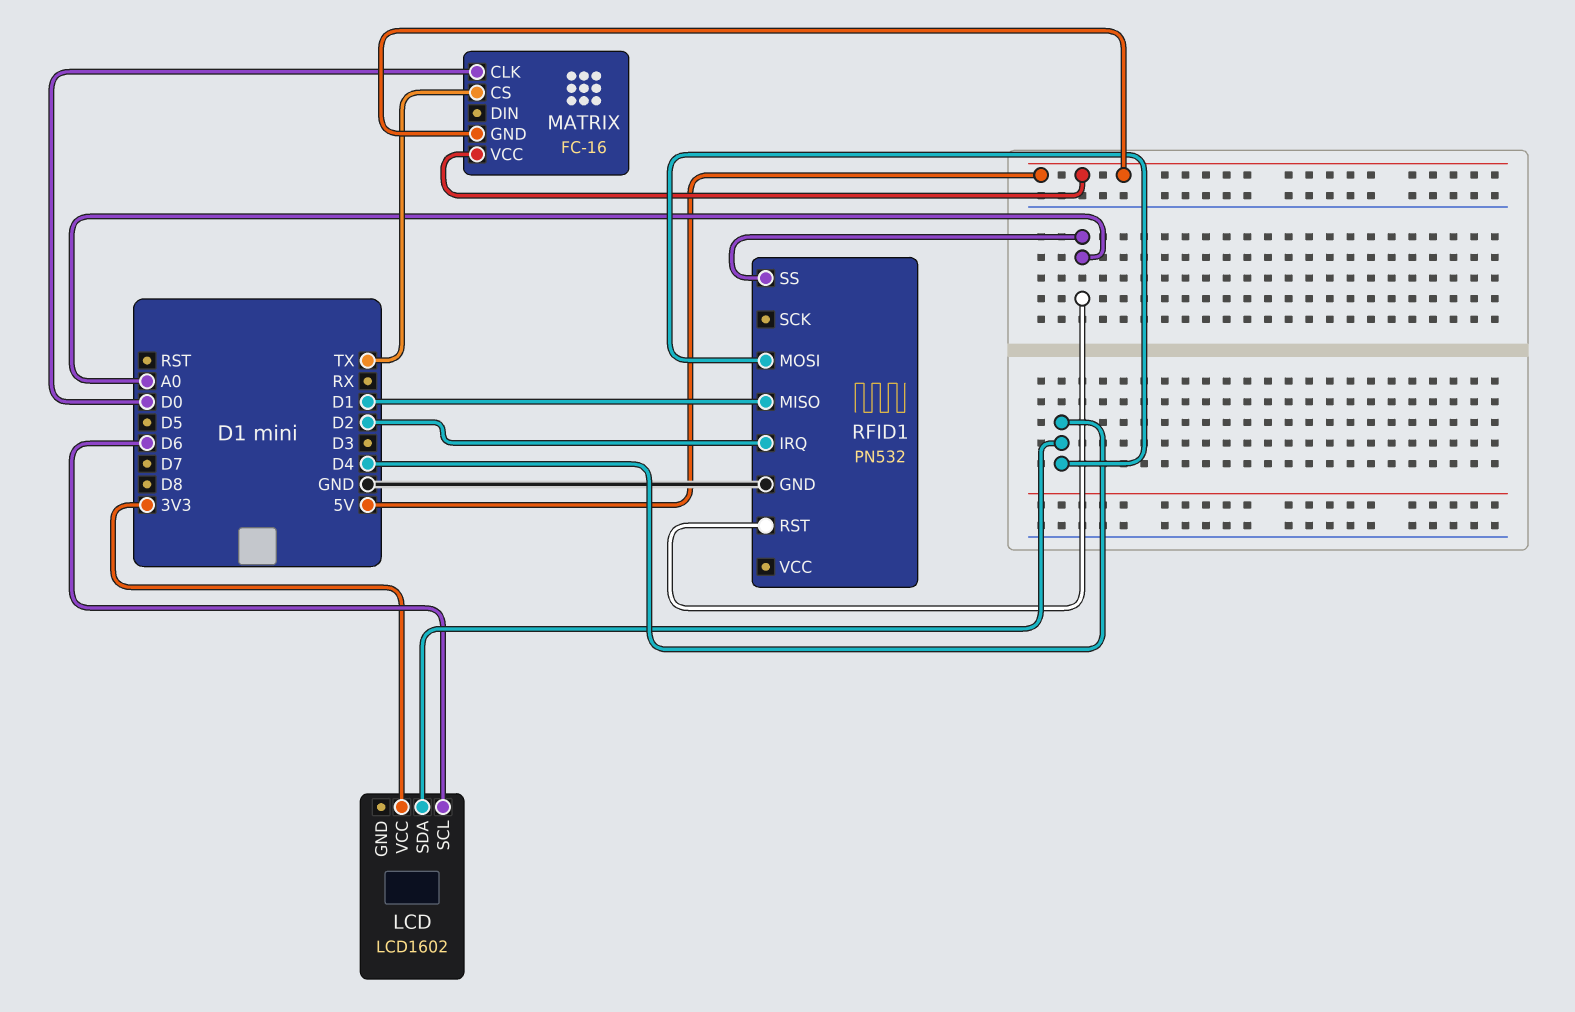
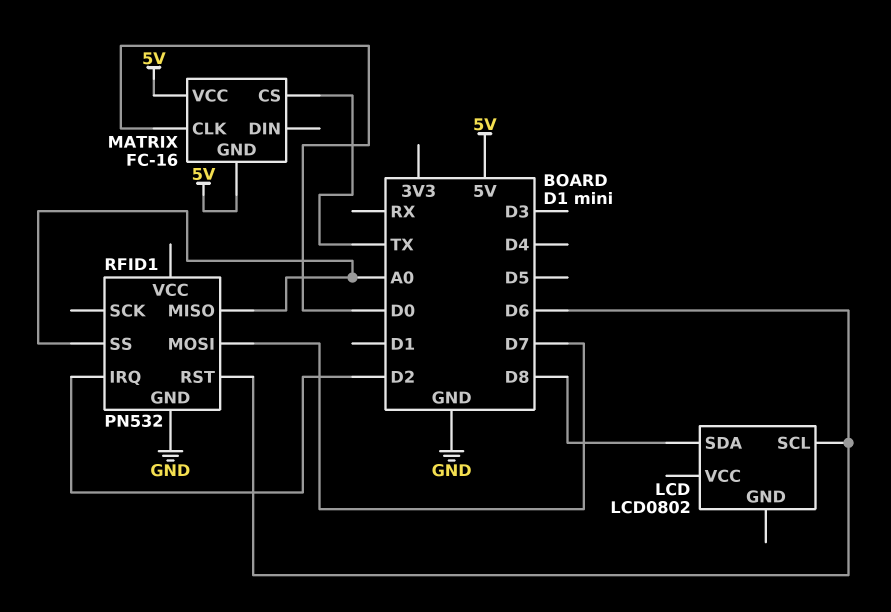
LCD: LCD1602 -> LCD0802
LCD pin SDA: D4 -> D8
LCD pin VCC: 3V3 -> none
RFID1 pin MISO: D1 -> A0
RFID1 pin MOSI: D4 -> D7
RFID1 pin RST: A0 -> D6

